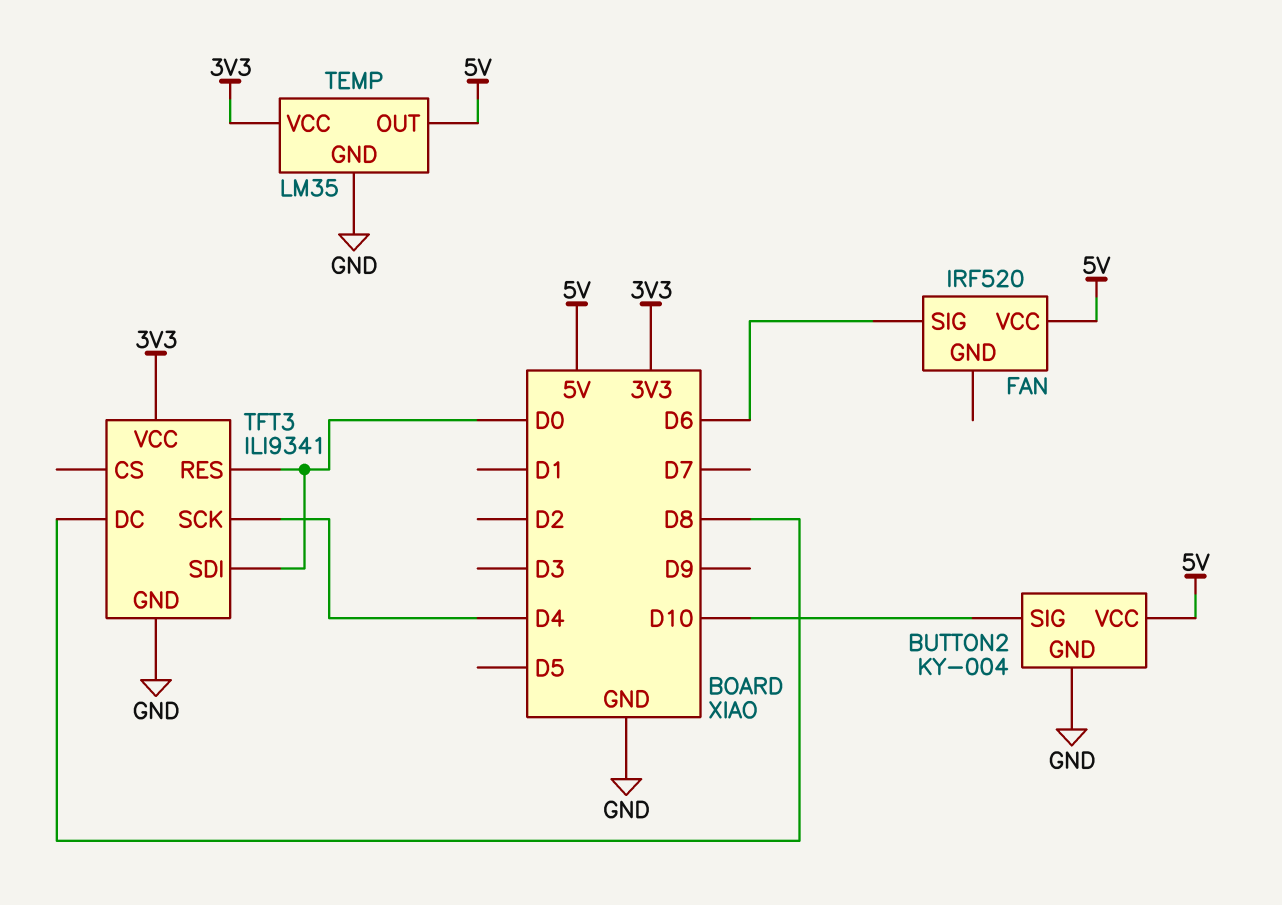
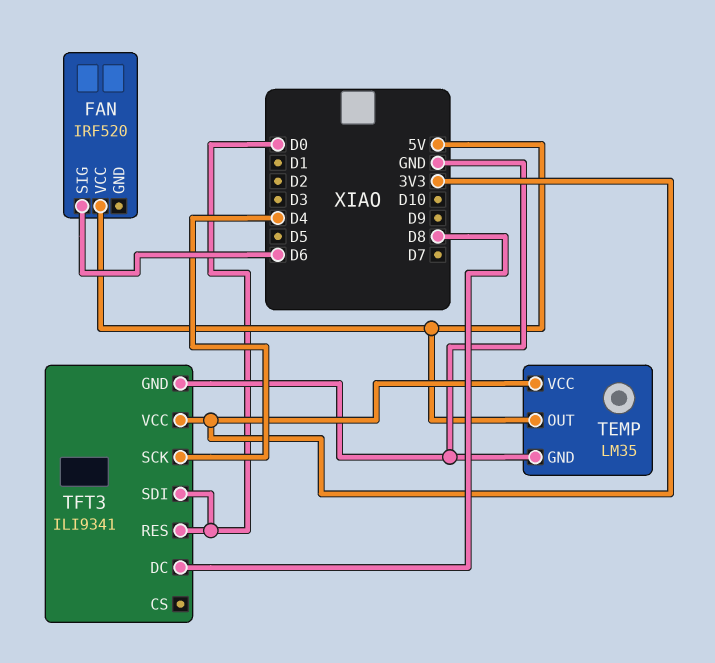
BUTTON2: KY-004 -> none
BUTTON2 pin GND: GND -> none
BUTTON2 pin SIG: D10 -> none
BUTTON2 pin VCC: 5V -> none

